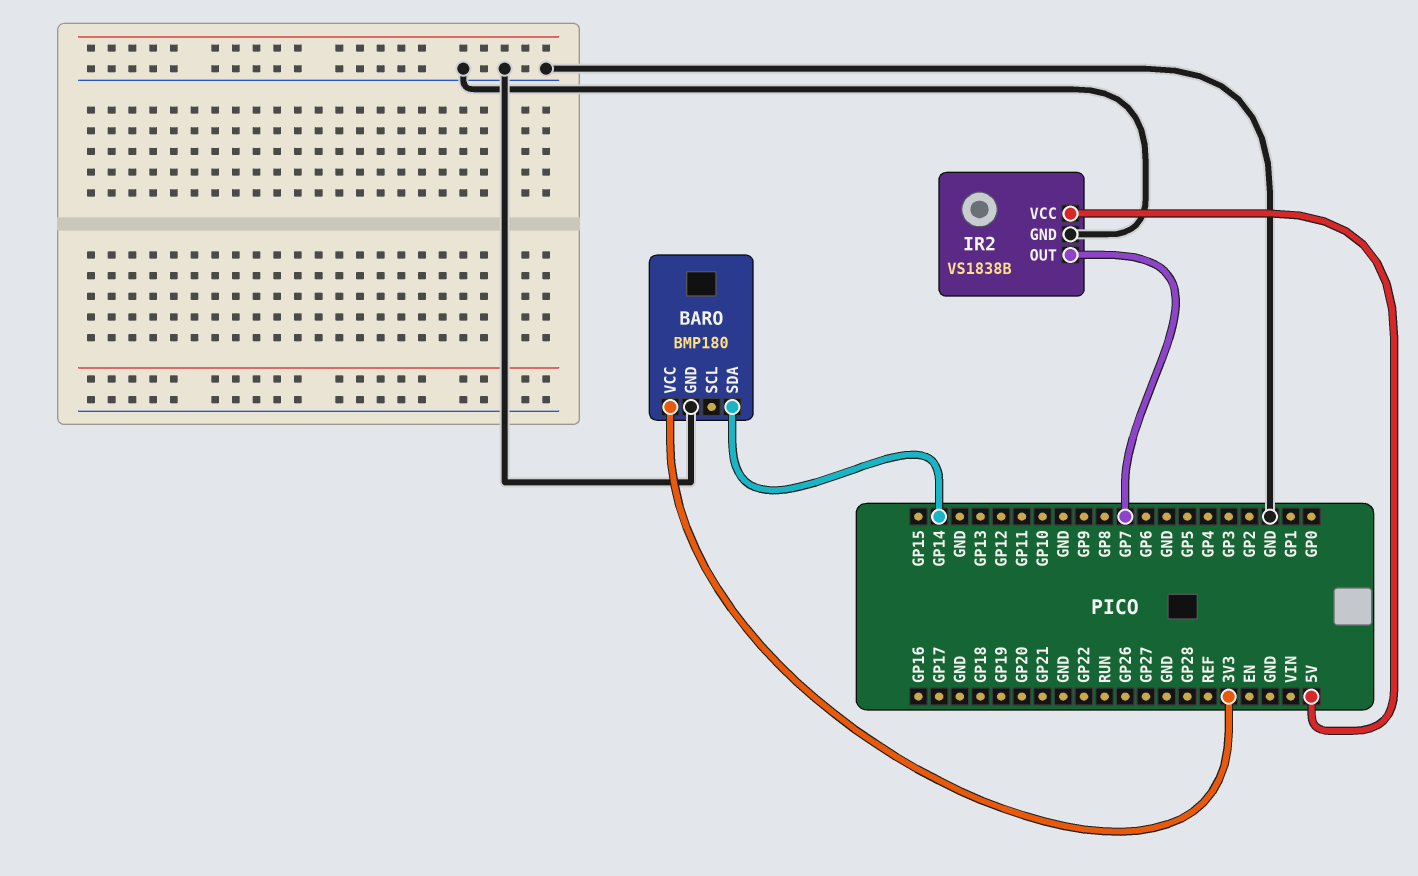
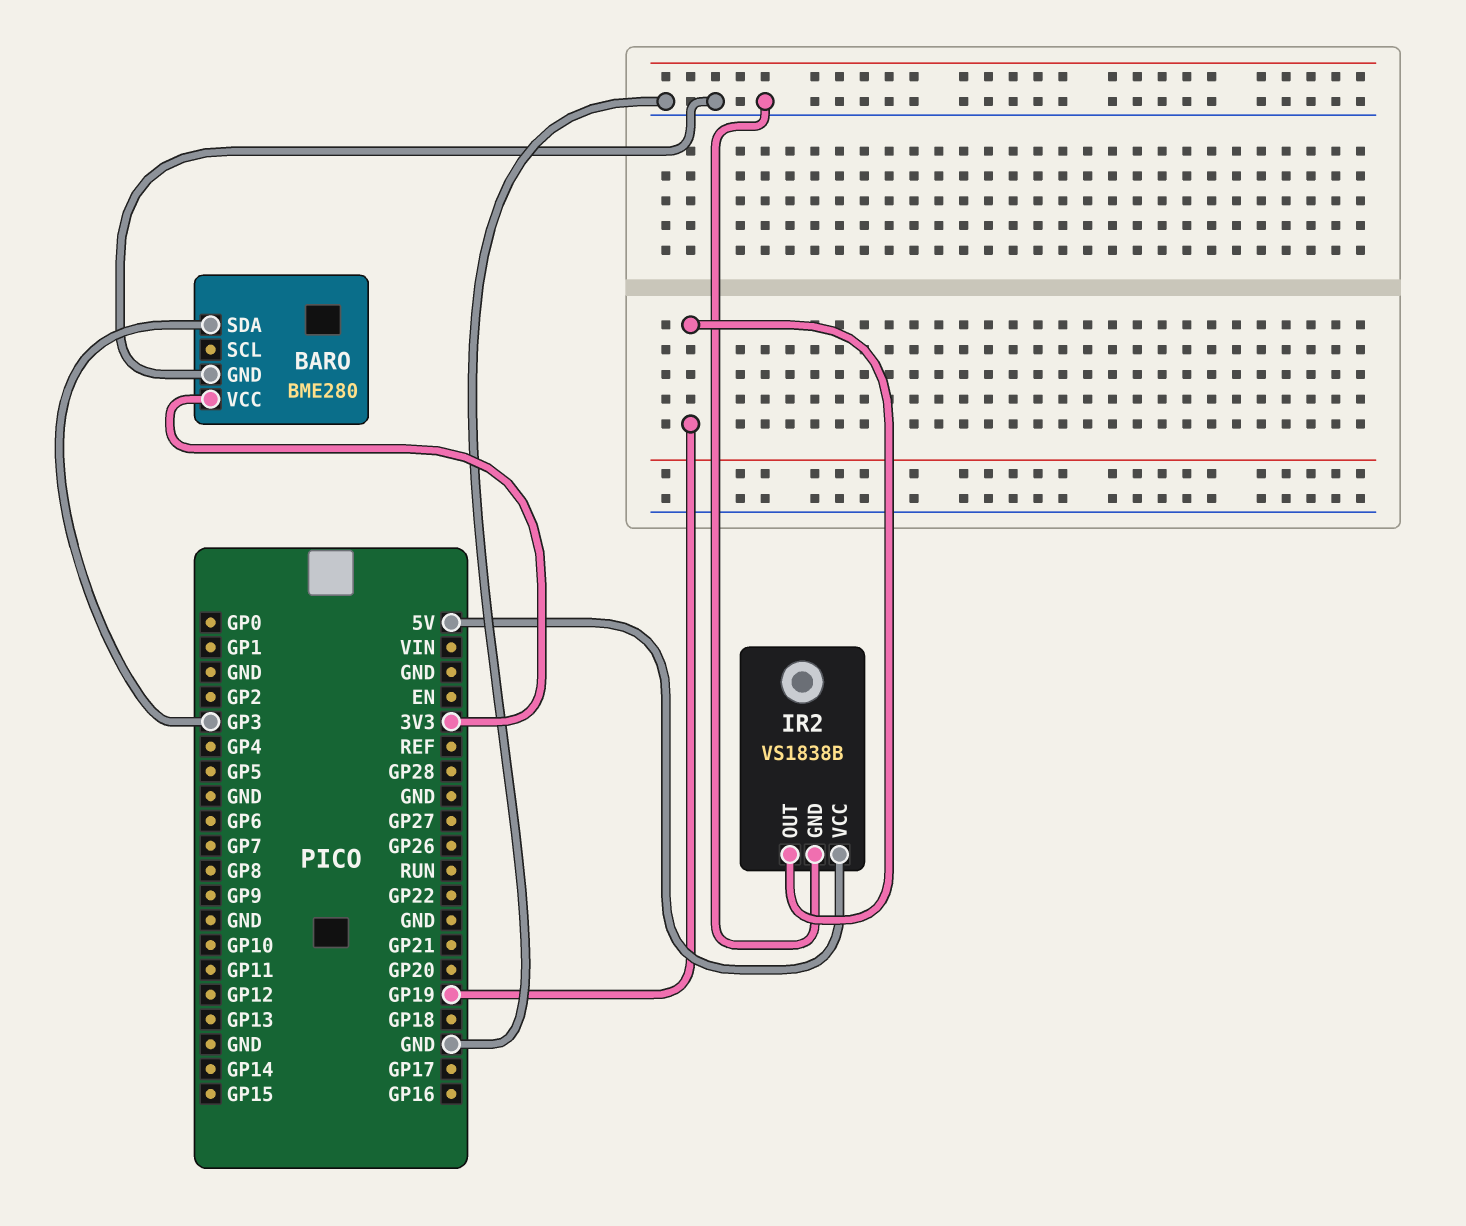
BARO: BMP180 -> BME280
BARO pin SDA: GP14 -> GP3
IR2 pin OUT: GP7 -> GP19

